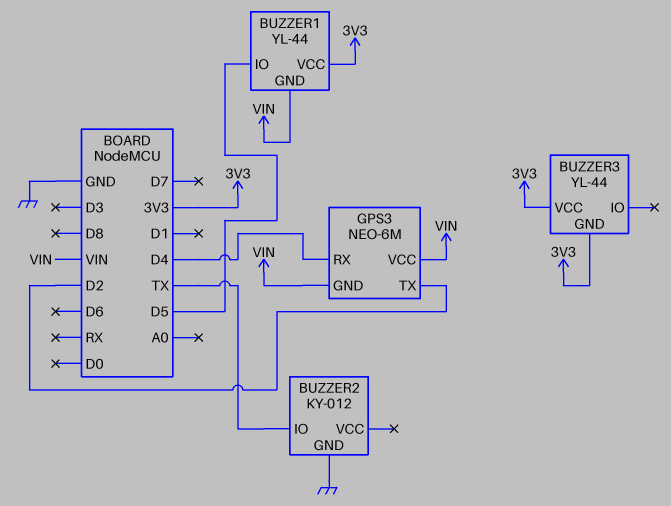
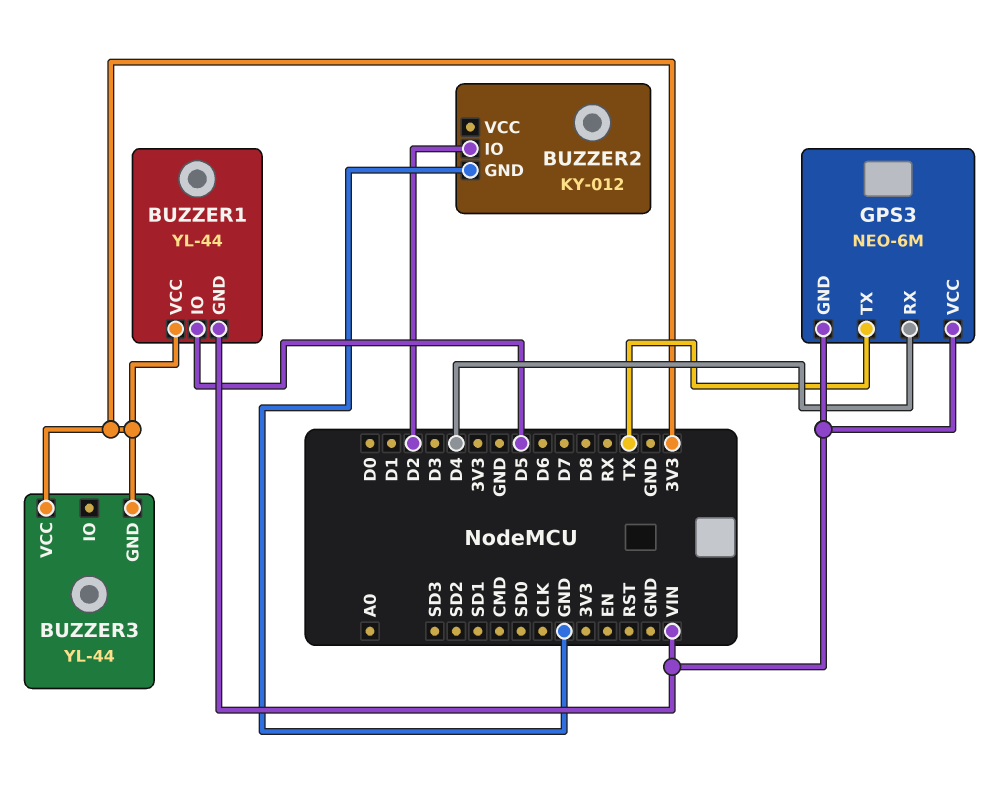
BUZZER2 pin IO: TX -> D2
GPS3 pin TX: D2 -> TX

